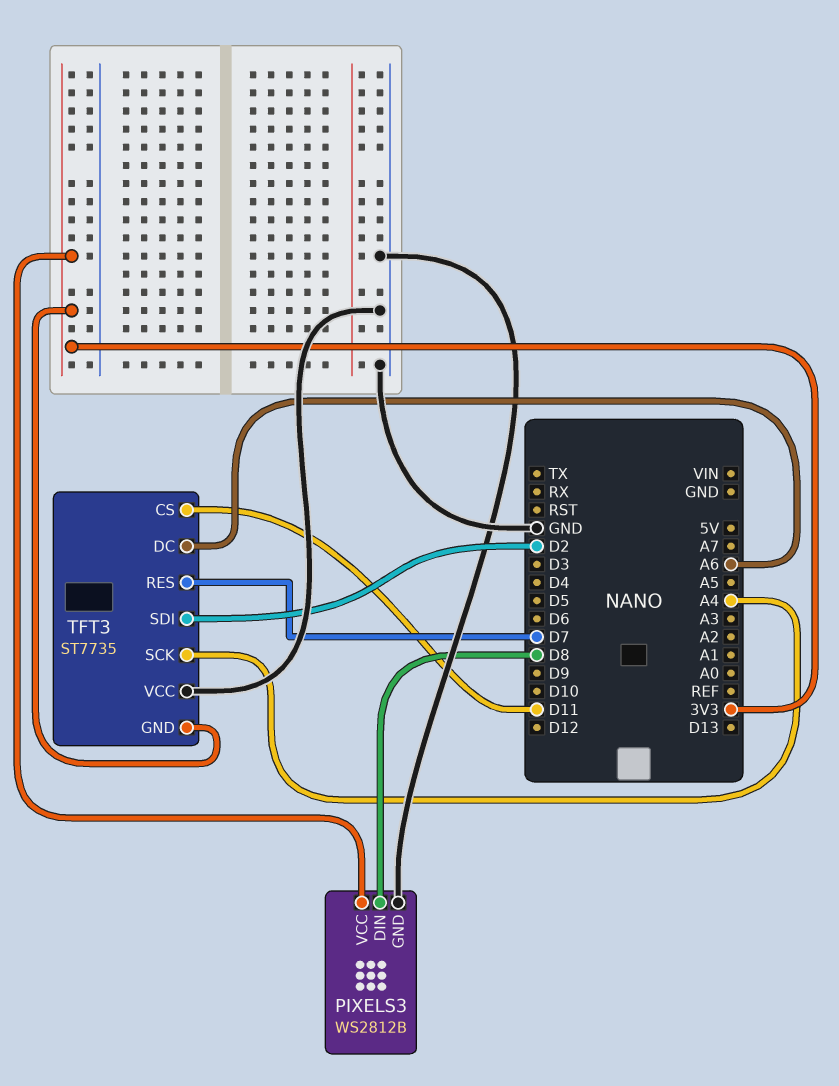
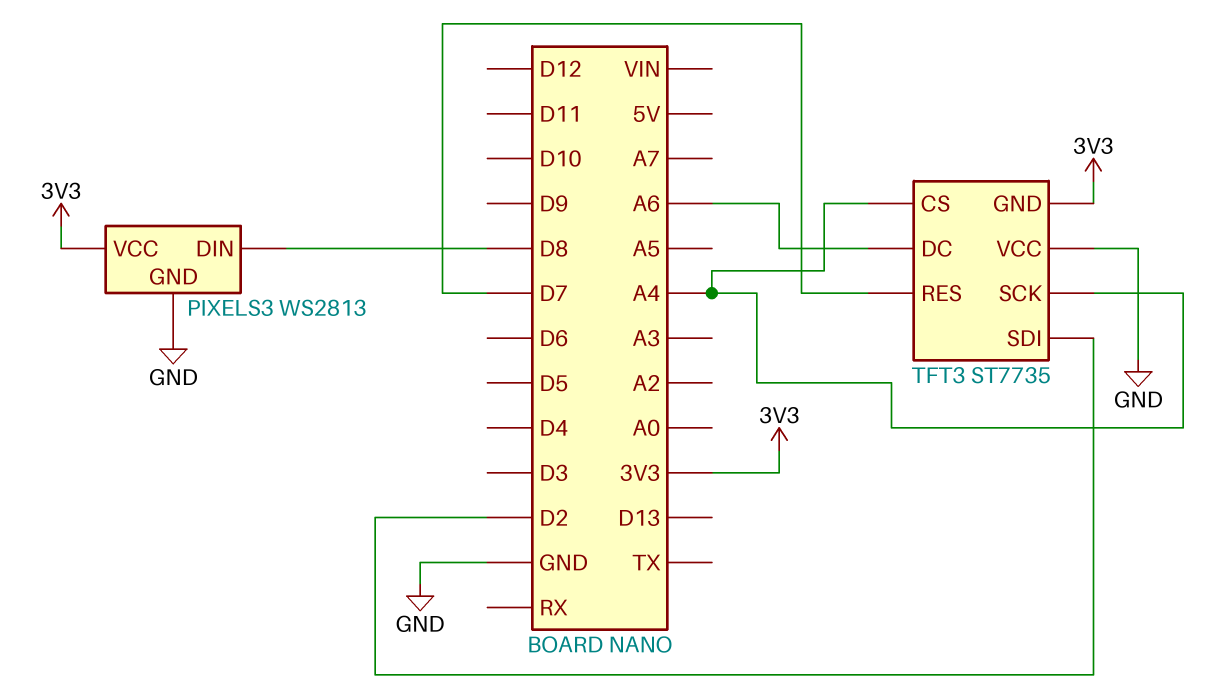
PIXELS3: WS2812B -> WS2813
TFT3 pin CS: D11 -> A4

